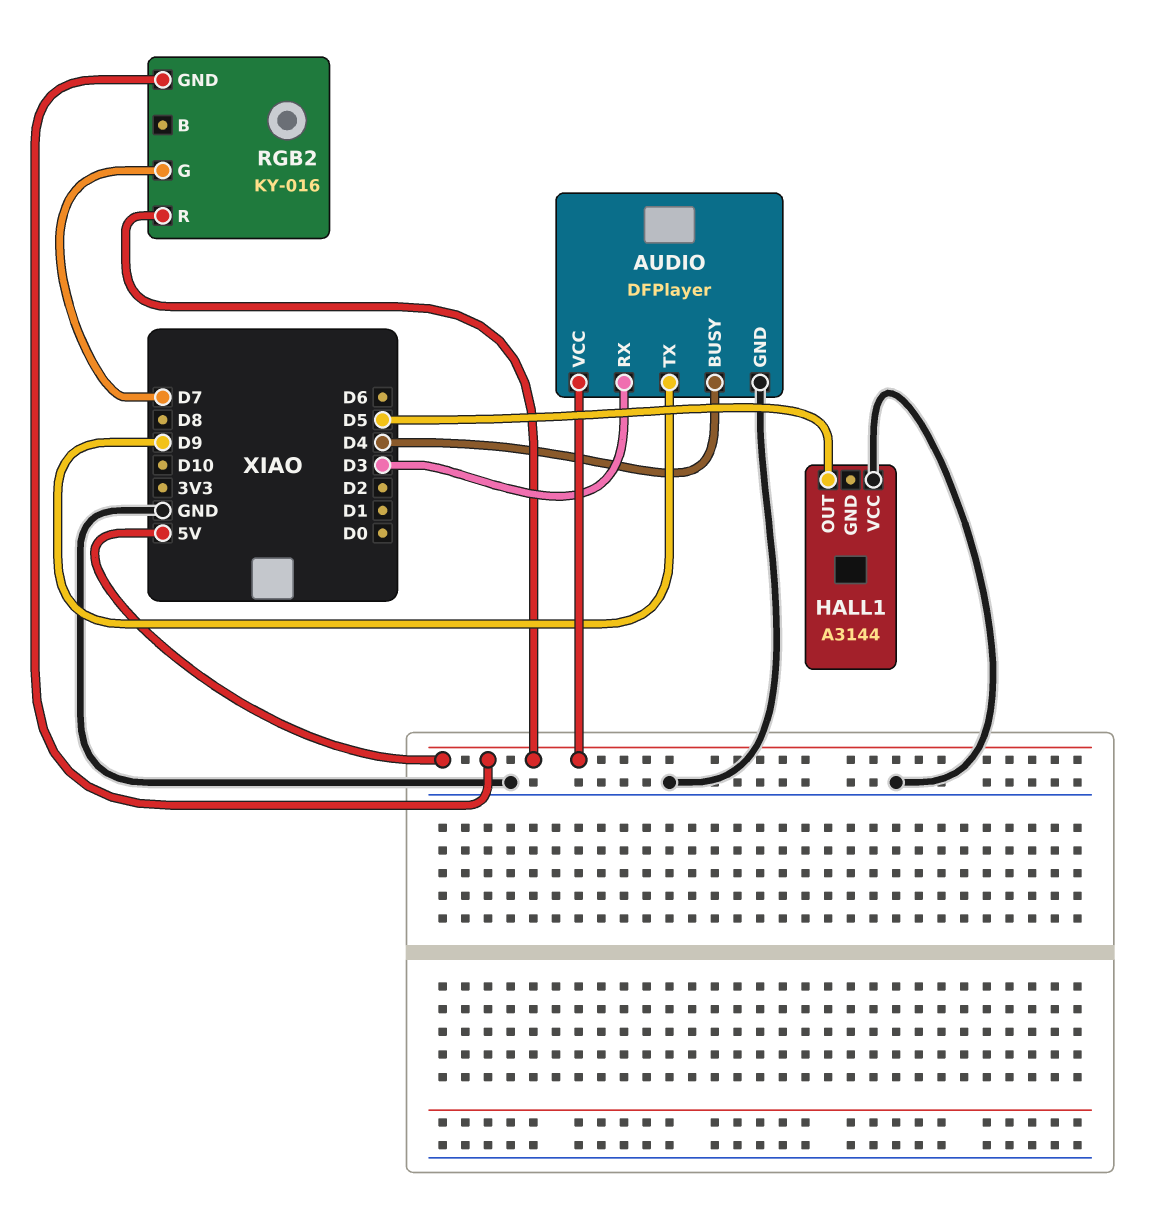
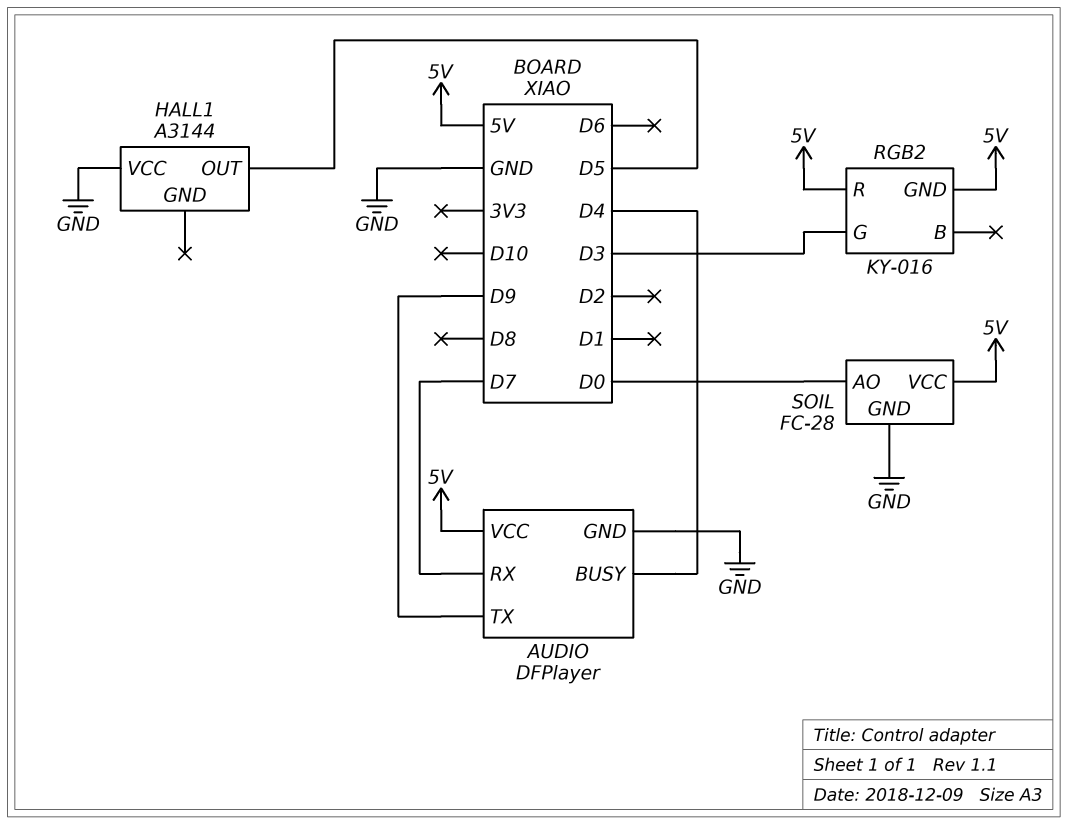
AUDIO pin RX: D3 -> D7
RGB2 pin G: D7 -> D3
SOIL: none -> FC-28
SOIL pin AO: none -> D0
SOIL pin GND: none -> GND
SOIL pin VCC: none -> 5V

